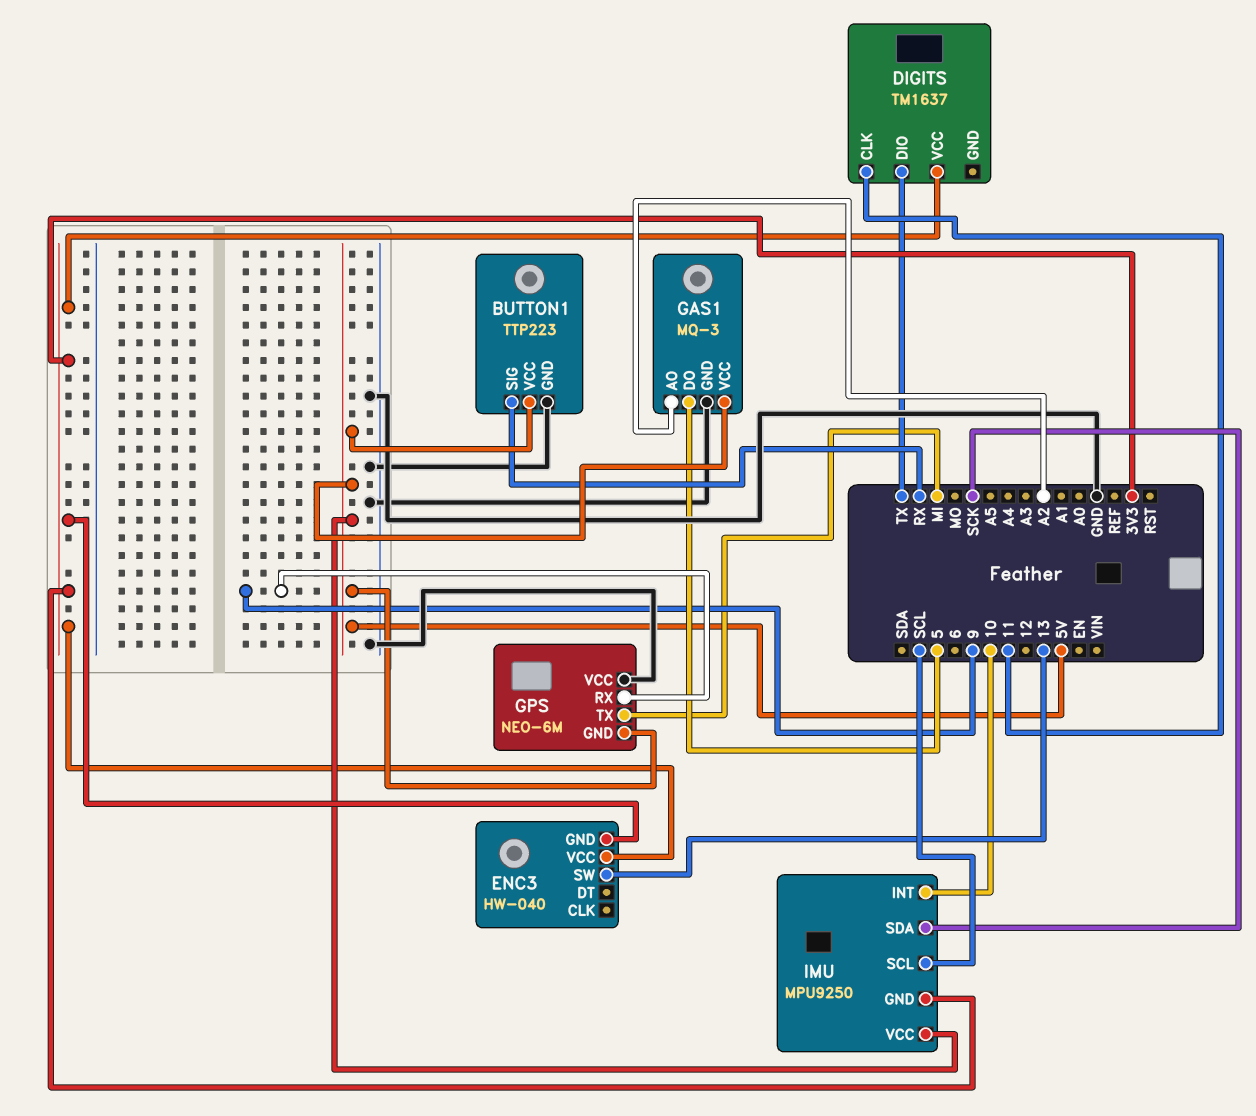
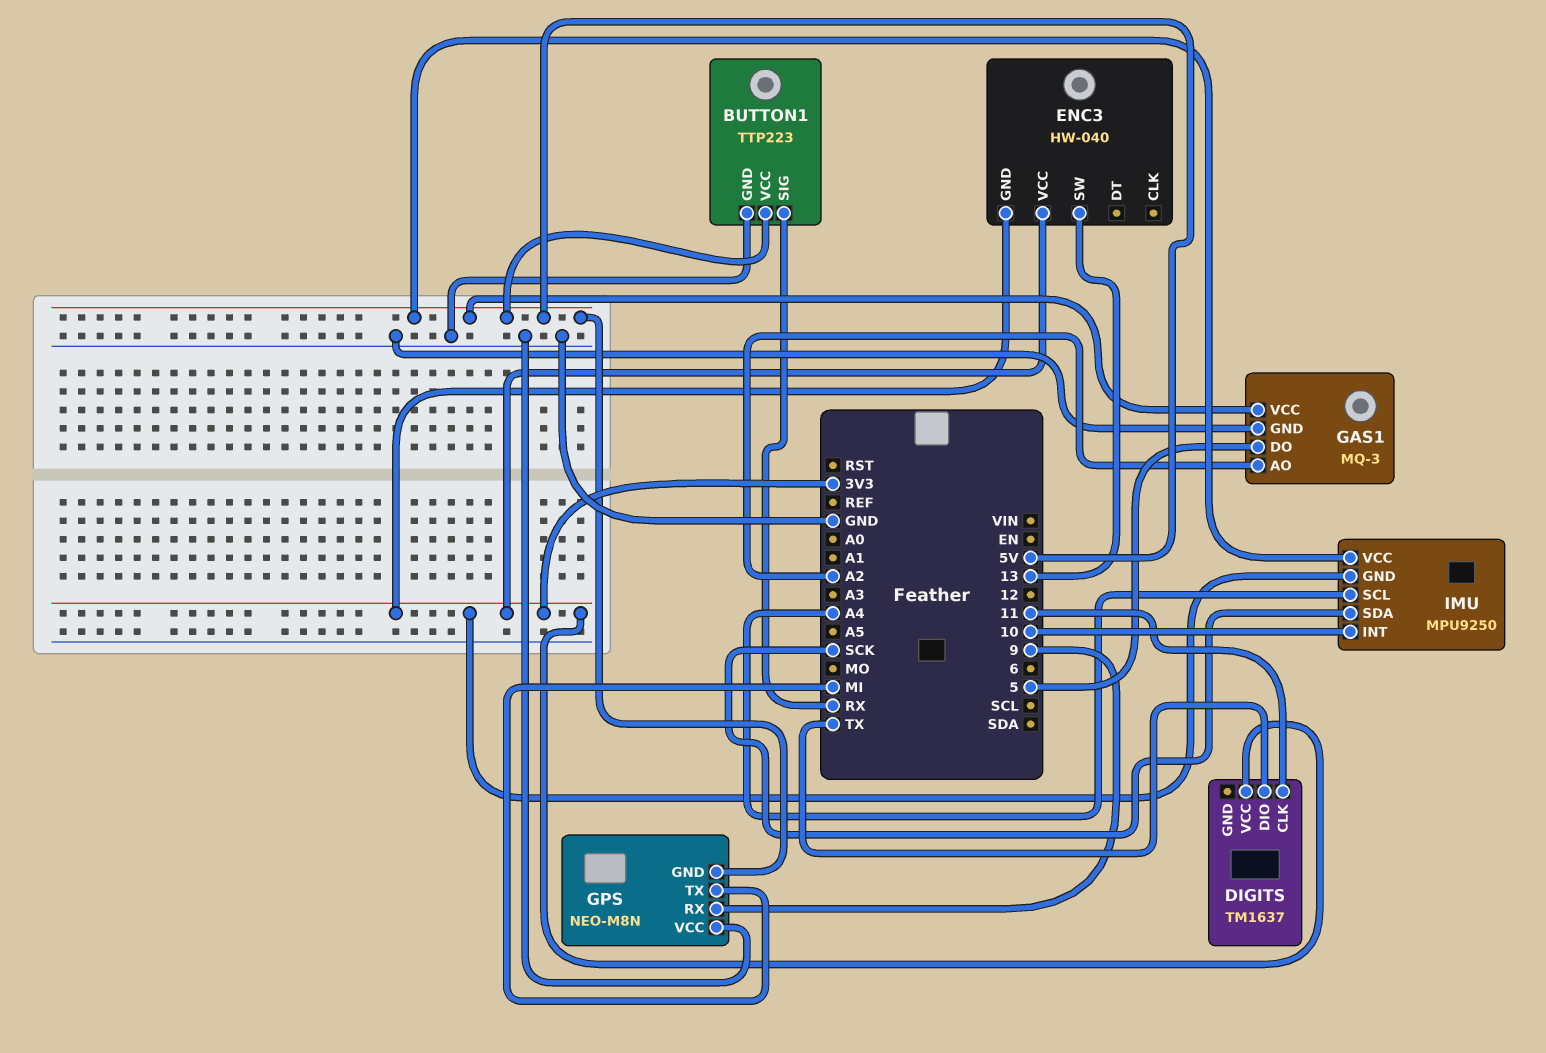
GPS: NEO-6M -> NEO-M8N
IMU pin SCL: SCL -> A4

